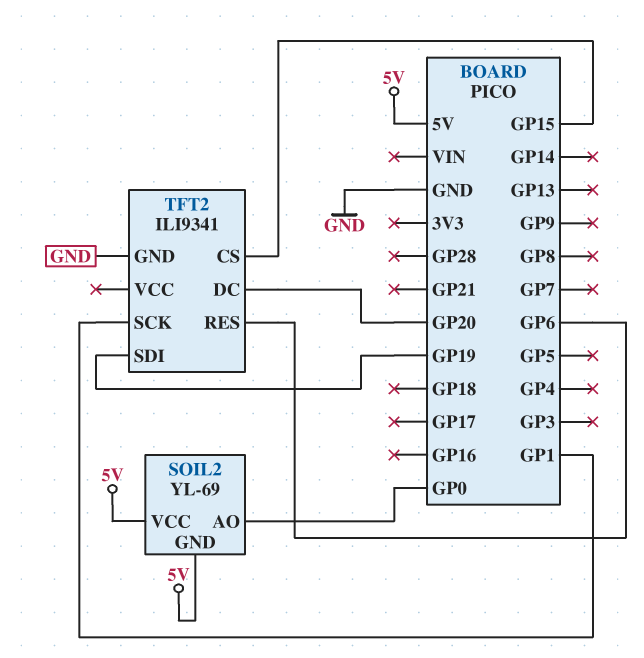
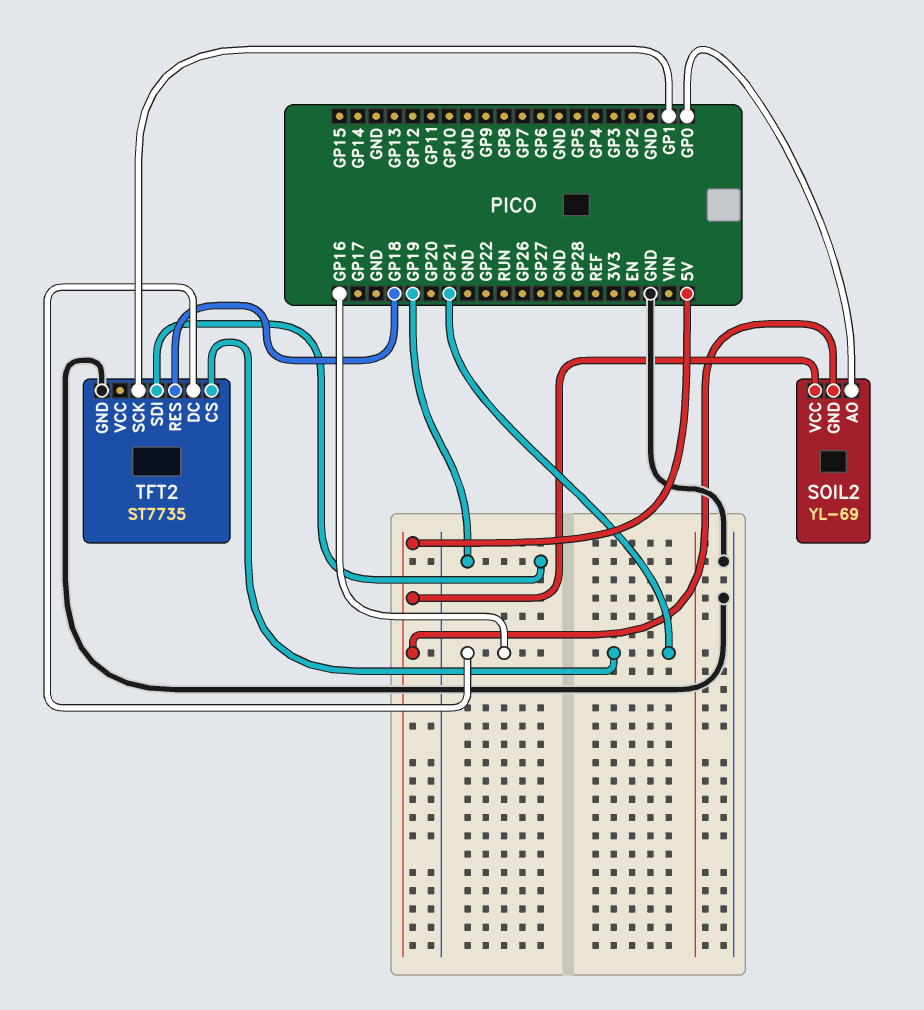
TFT2: ILI9341 -> ST7735
TFT2 pin CS: GP15 -> GP21
TFT2 pin DC: GP20 -> GP16
TFT2 pin RES: GP6 -> GP18

